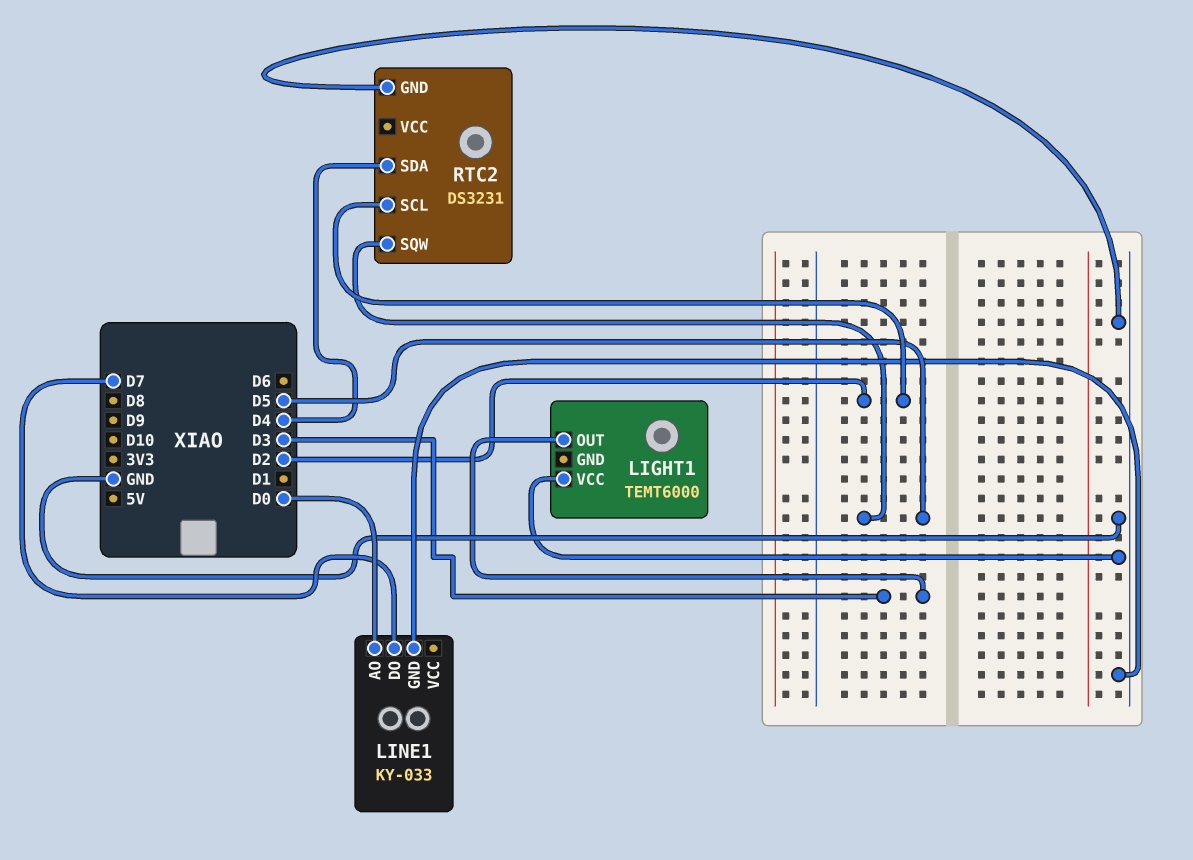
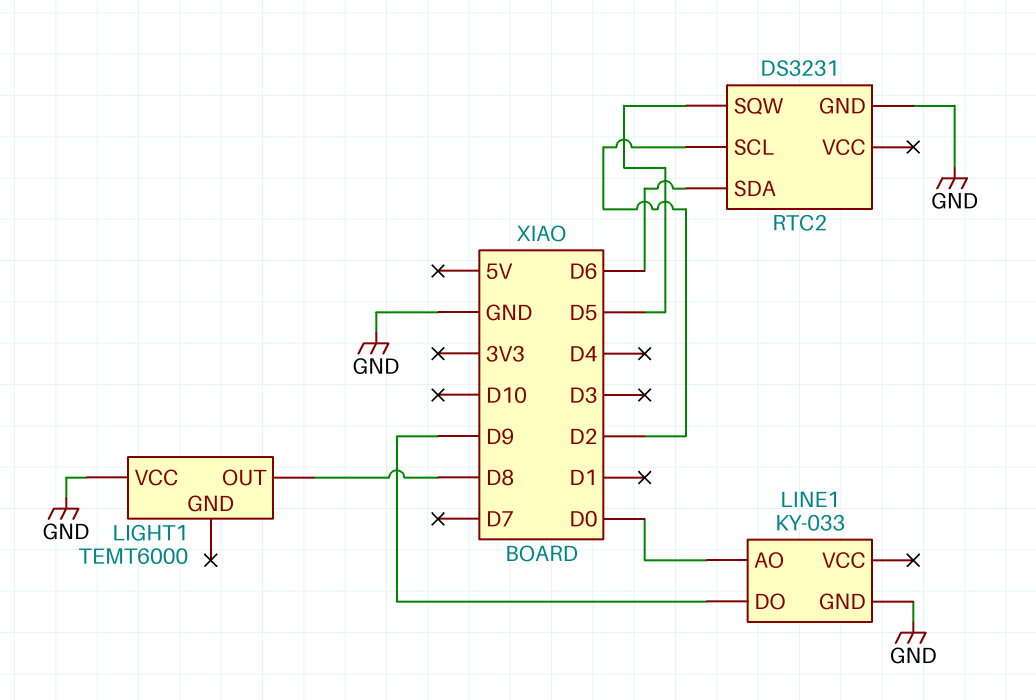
LIGHT1 pin OUT: D3 -> D8
LINE1 pin DO: D7 -> D9
RTC2 pin SDA: D4 -> D6

